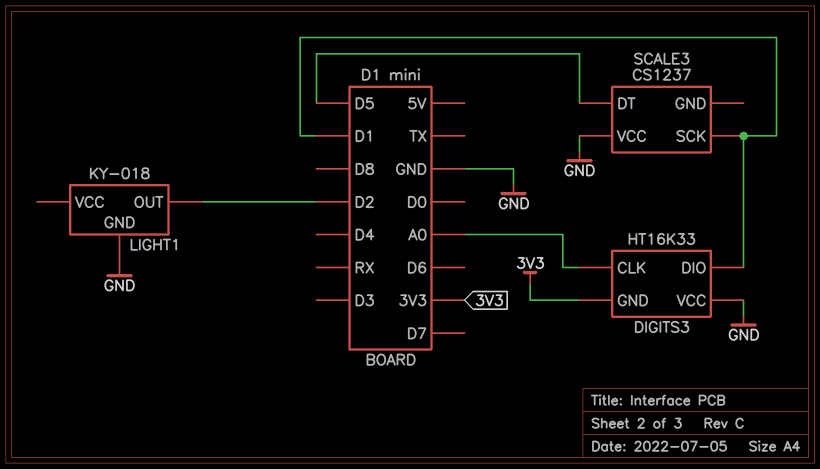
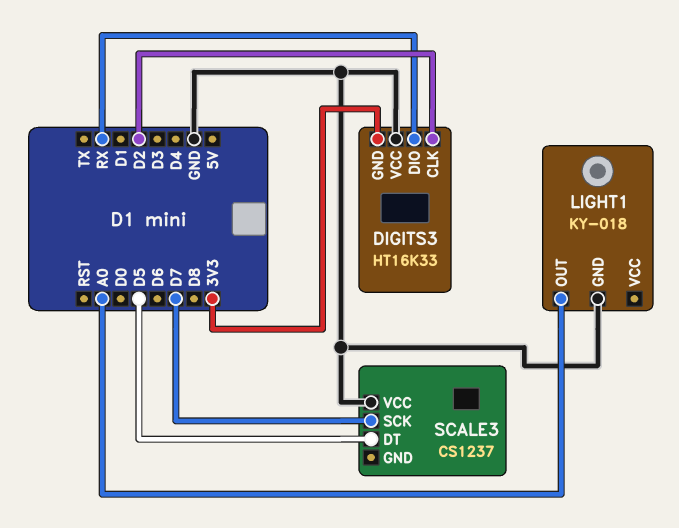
DIGITS3 pin CLK: A0 -> D2
DIGITS3 pin DIO: D1 -> RX
LIGHT1 pin OUT: D2 -> A0
SCALE3 pin SCK: D1 -> D7

